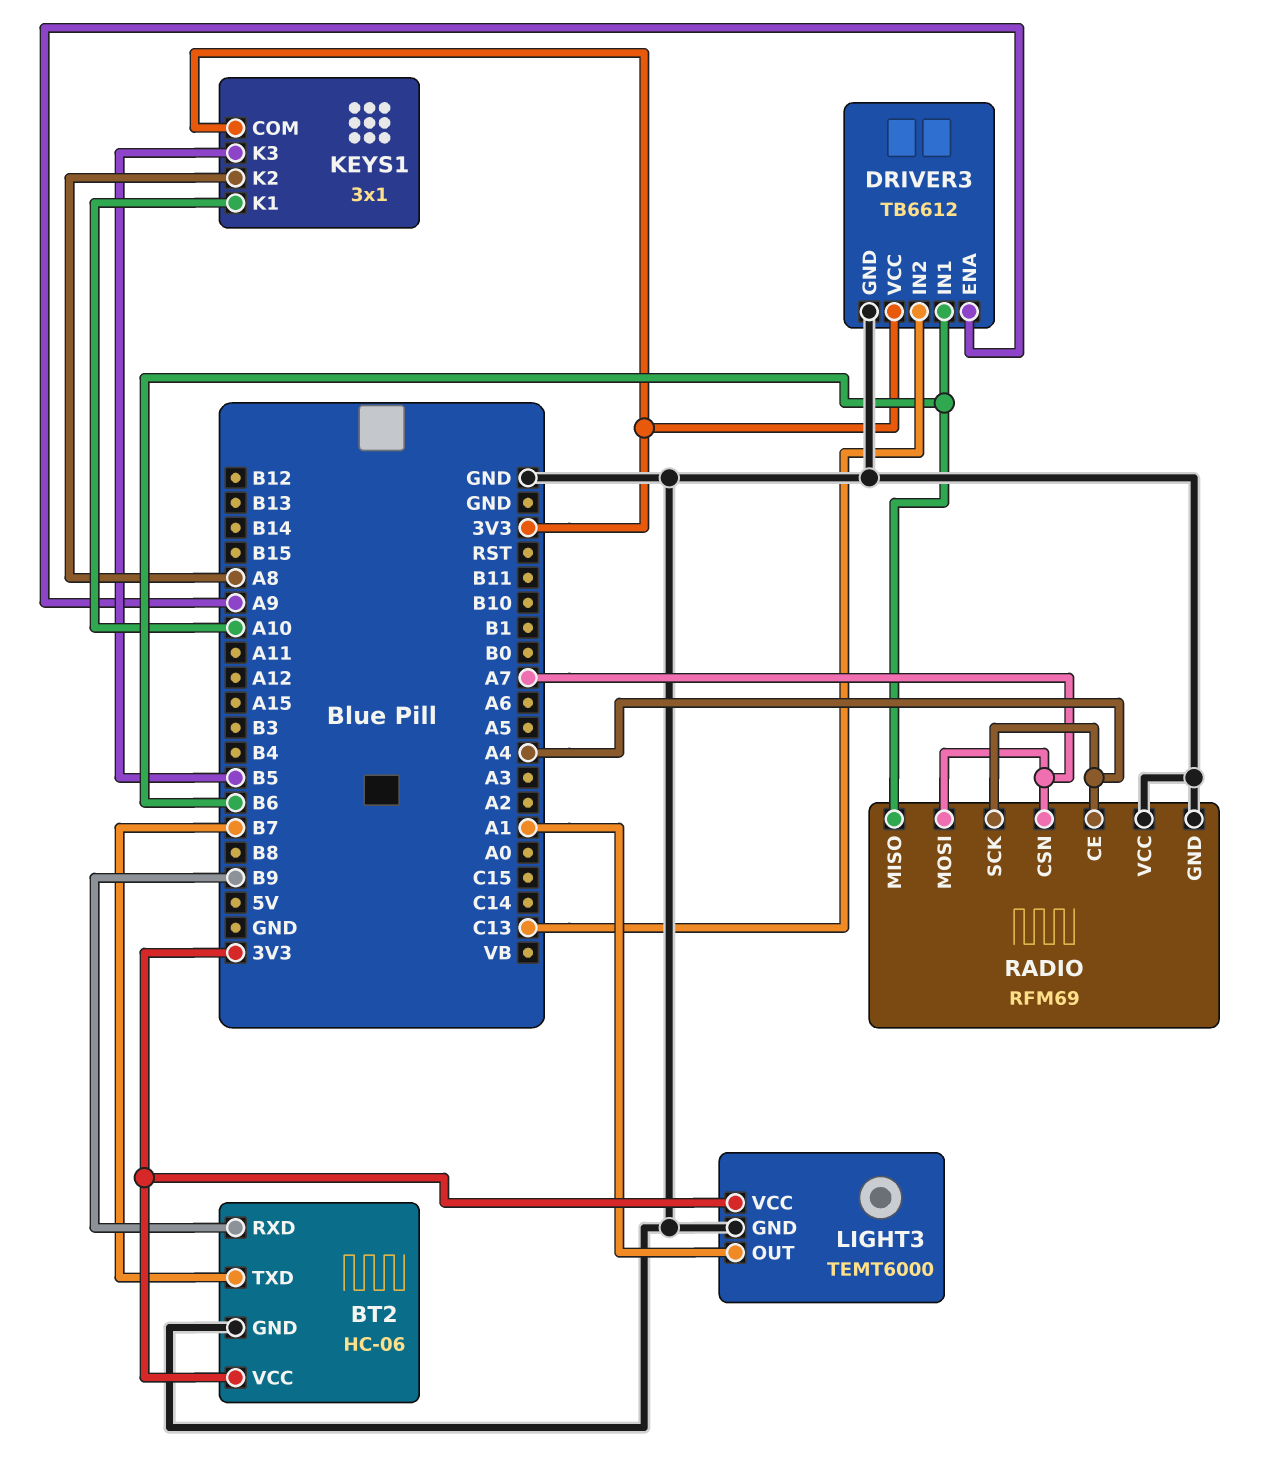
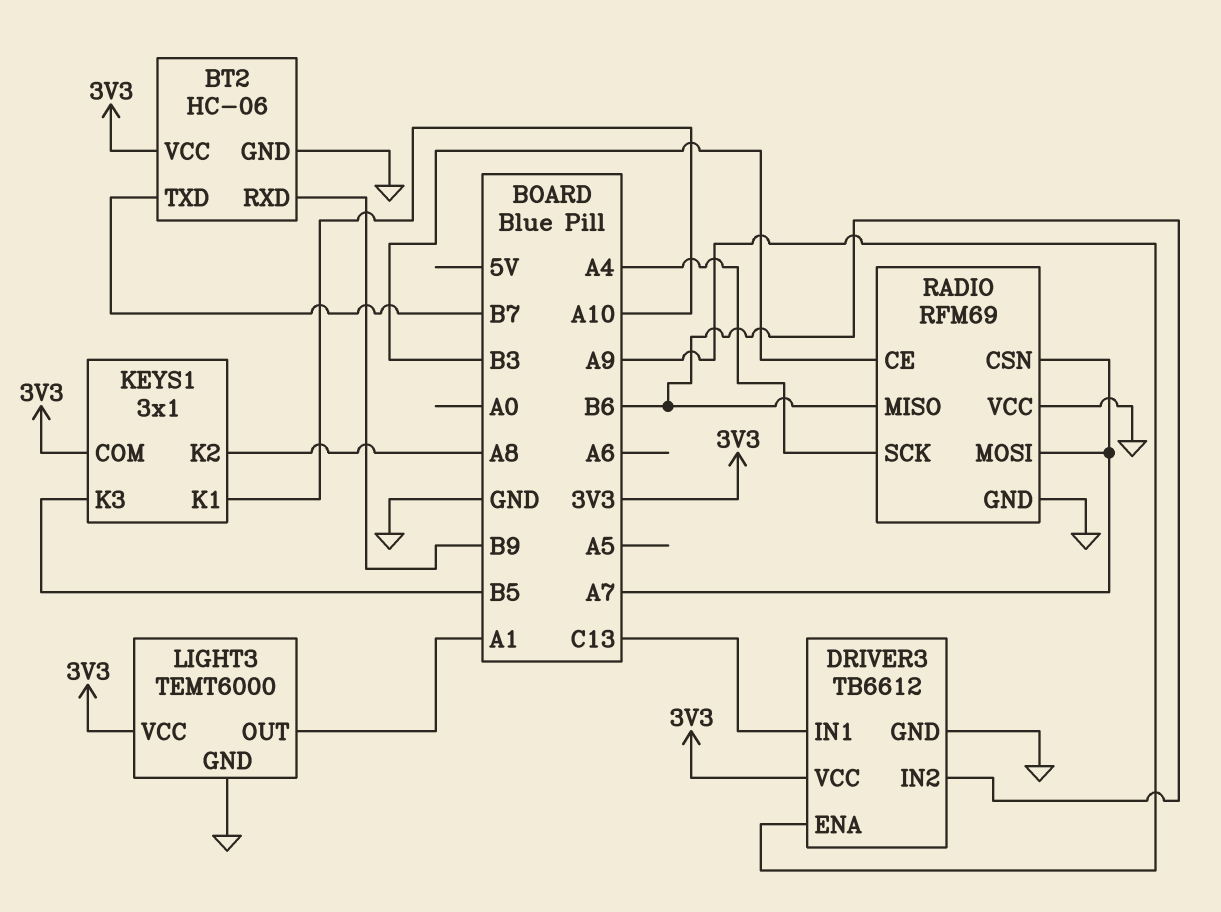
DRIVER3 pin IN1: B6 -> C13
DRIVER3 pin IN2: C13 -> B6
RADIO pin CE: A4 -> B3

